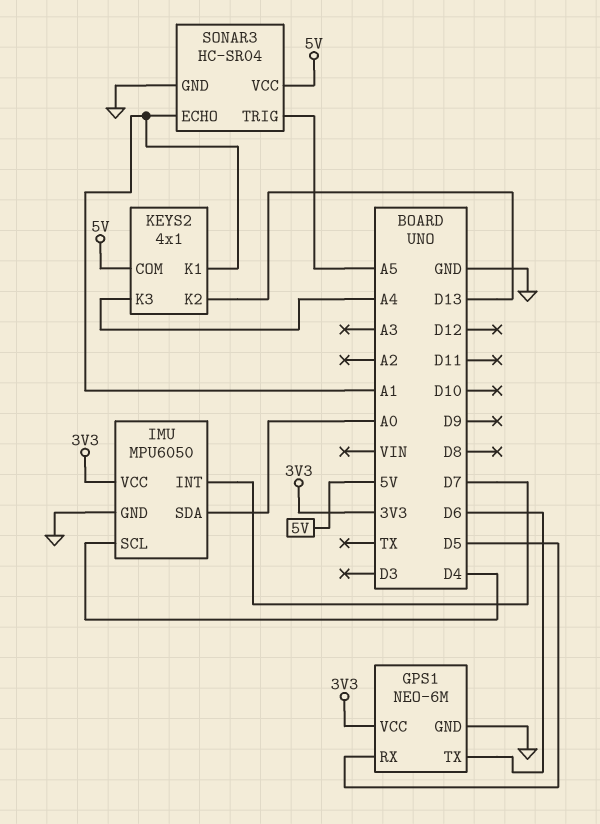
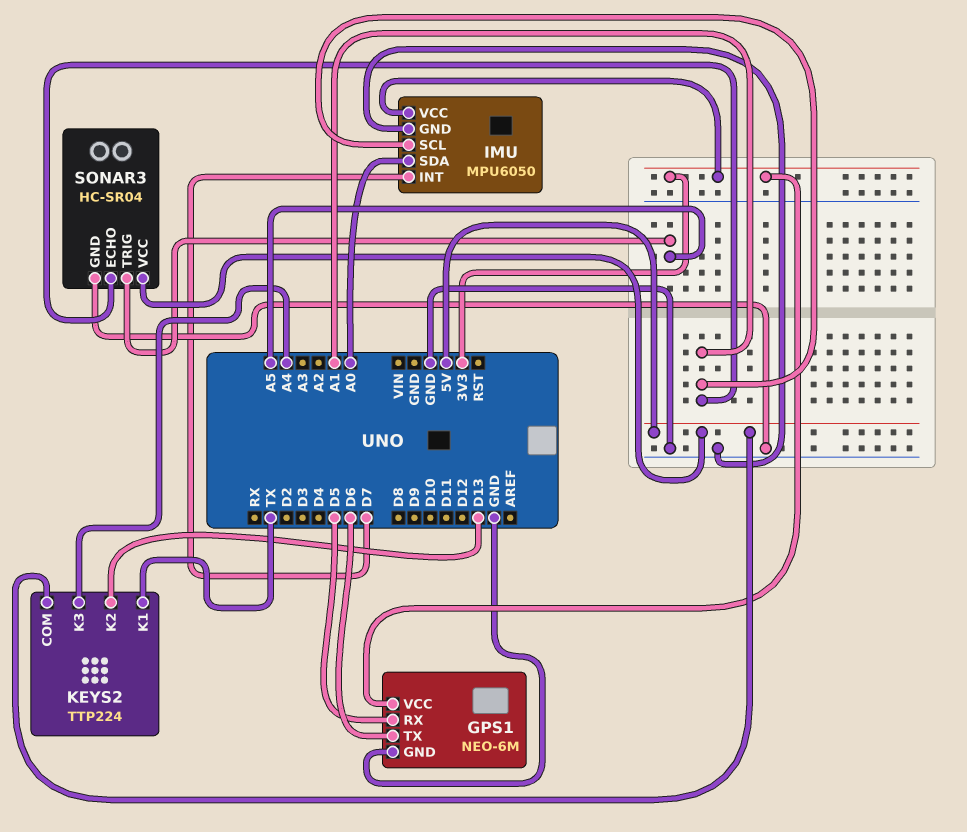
IMU pin SCL: D4 -> A1
KEYS2: 4x1 -> TTP224
KEYS2 pin K1: A1 -> TX

